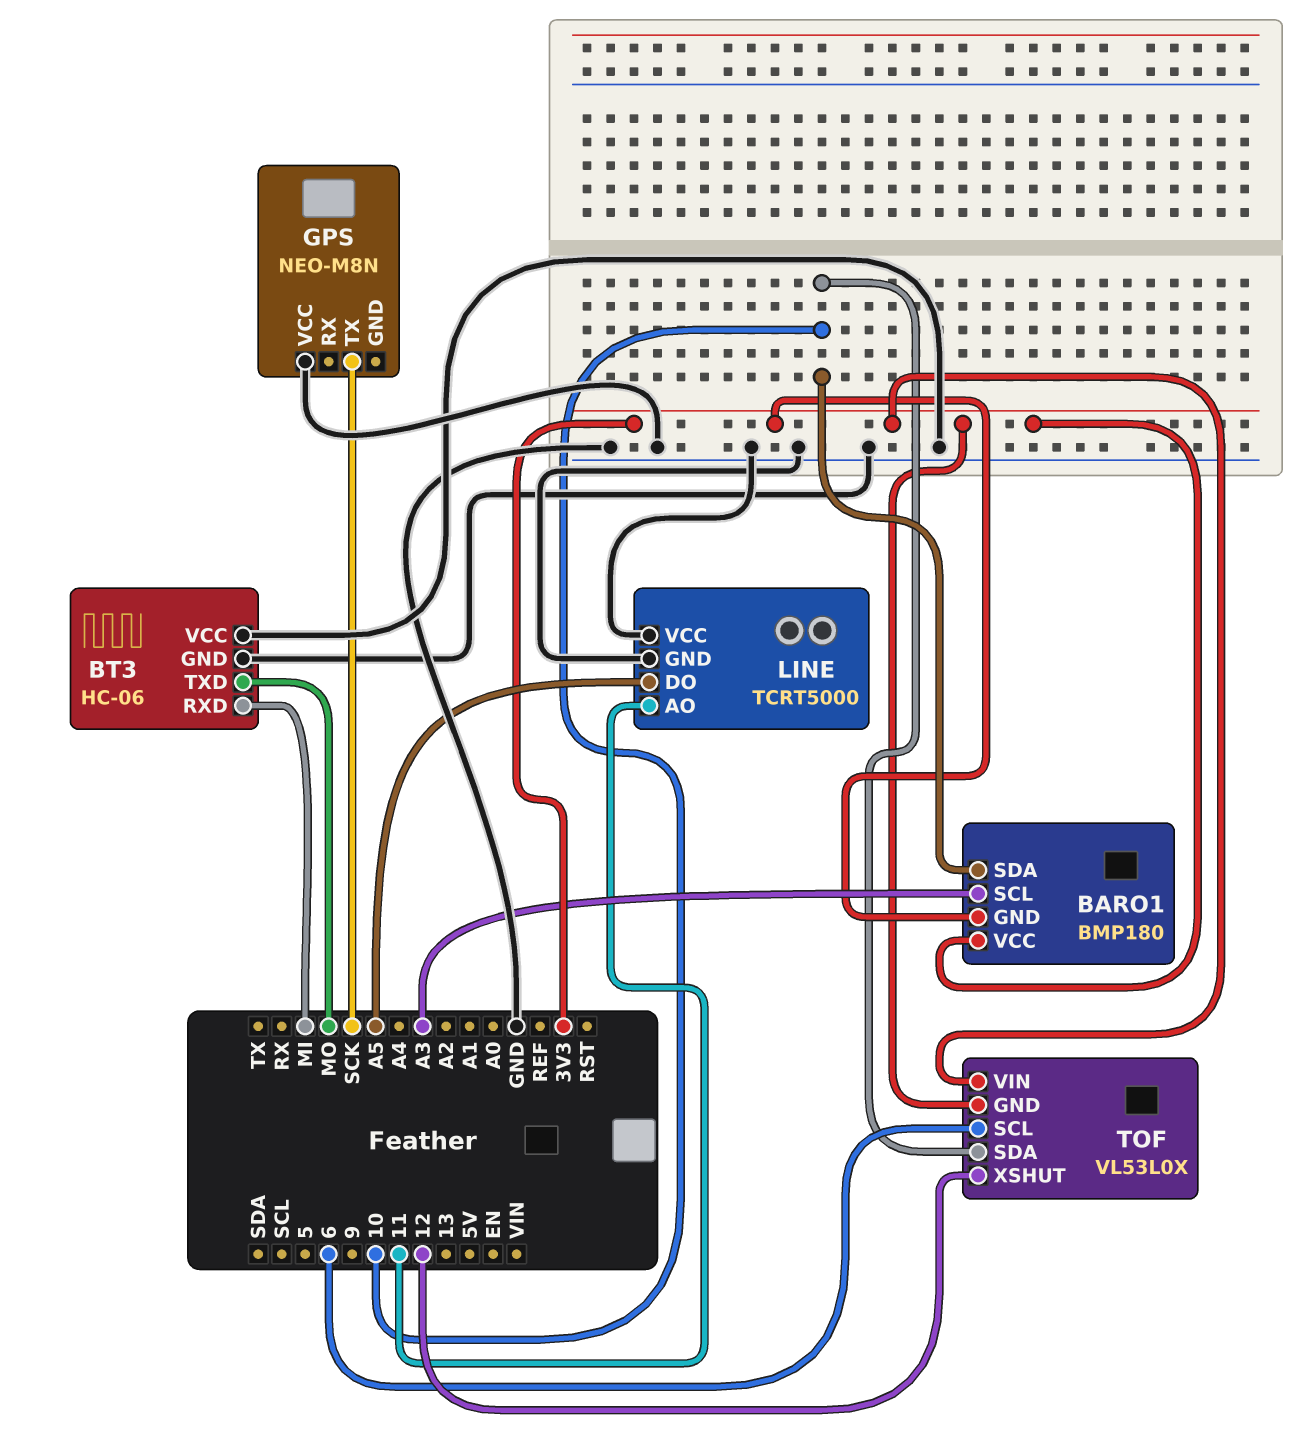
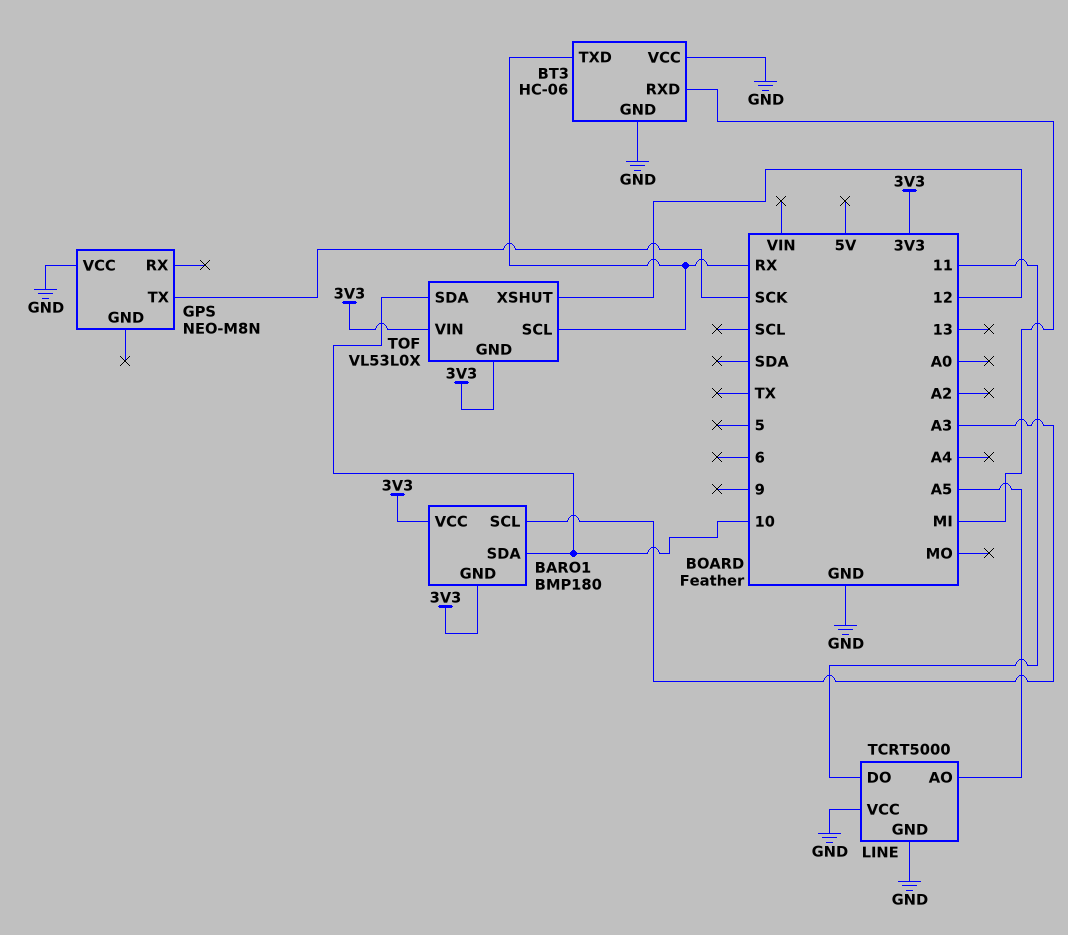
BT3 pin TXD: MO -> RX
LINE pin AO: 11 -> A5
LINE pin DO: A5 -> 11
TOF pin SCL: 6 -> RX

